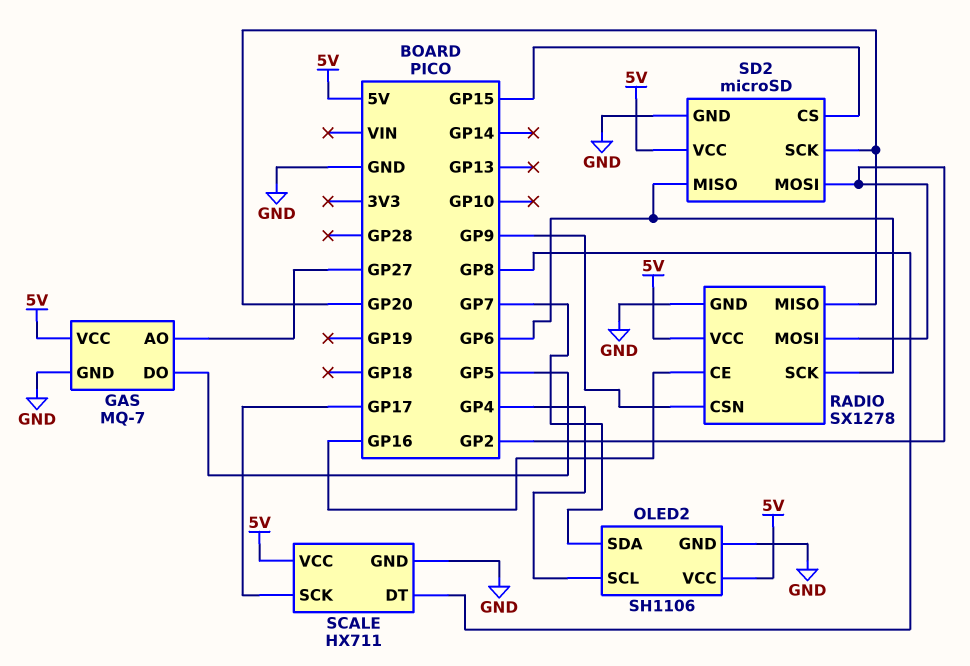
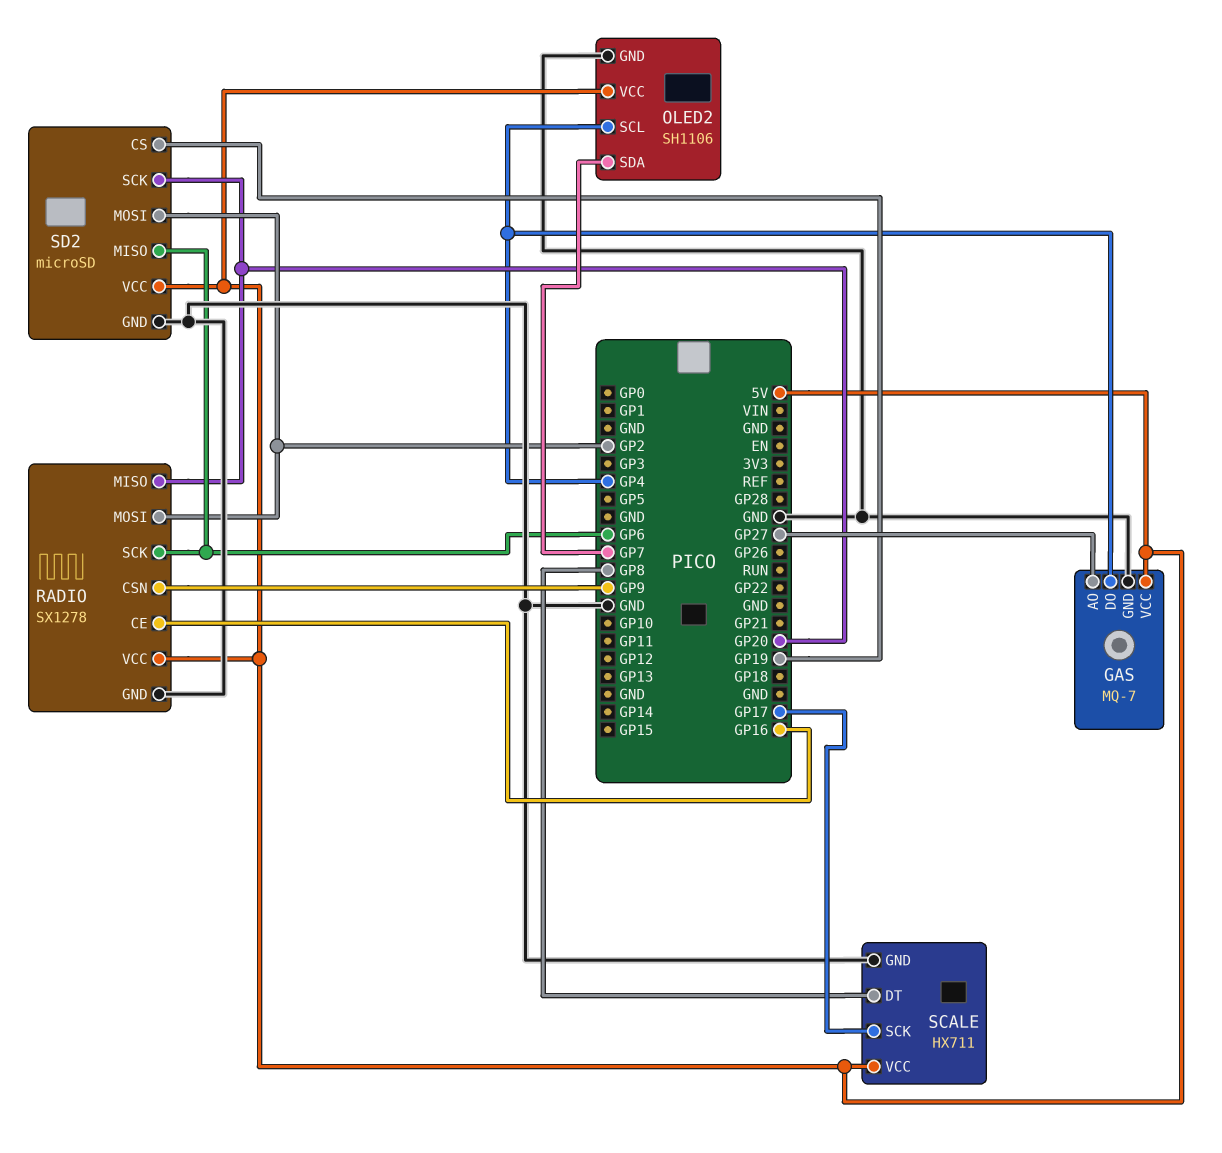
GAS pin DO: GP5 -> GP4
SD2 pin CS: GP15 -> GP19

